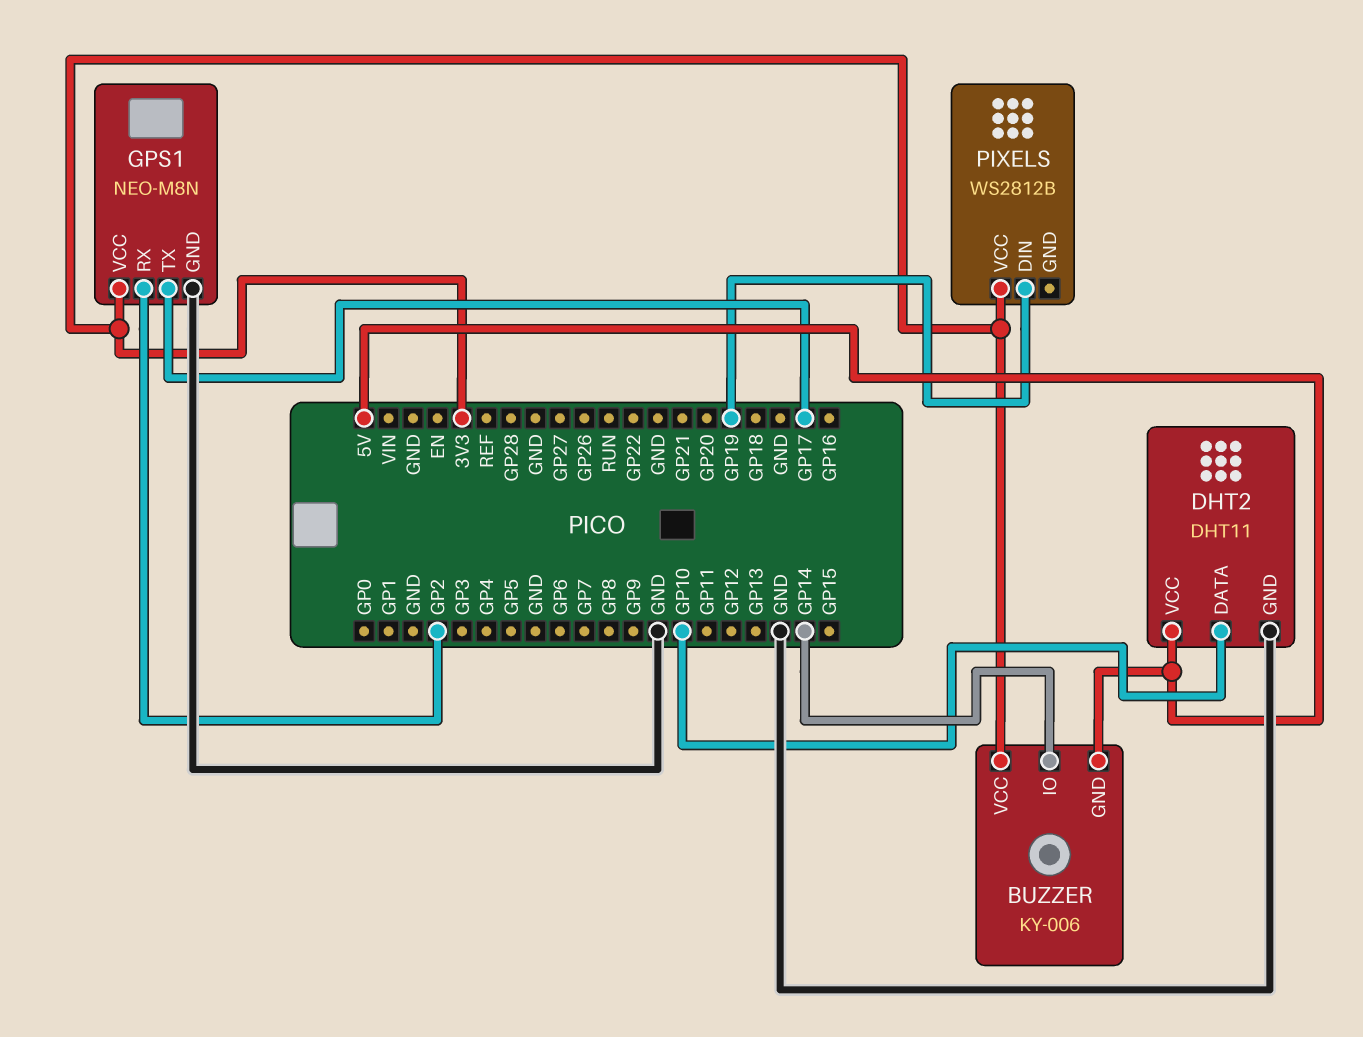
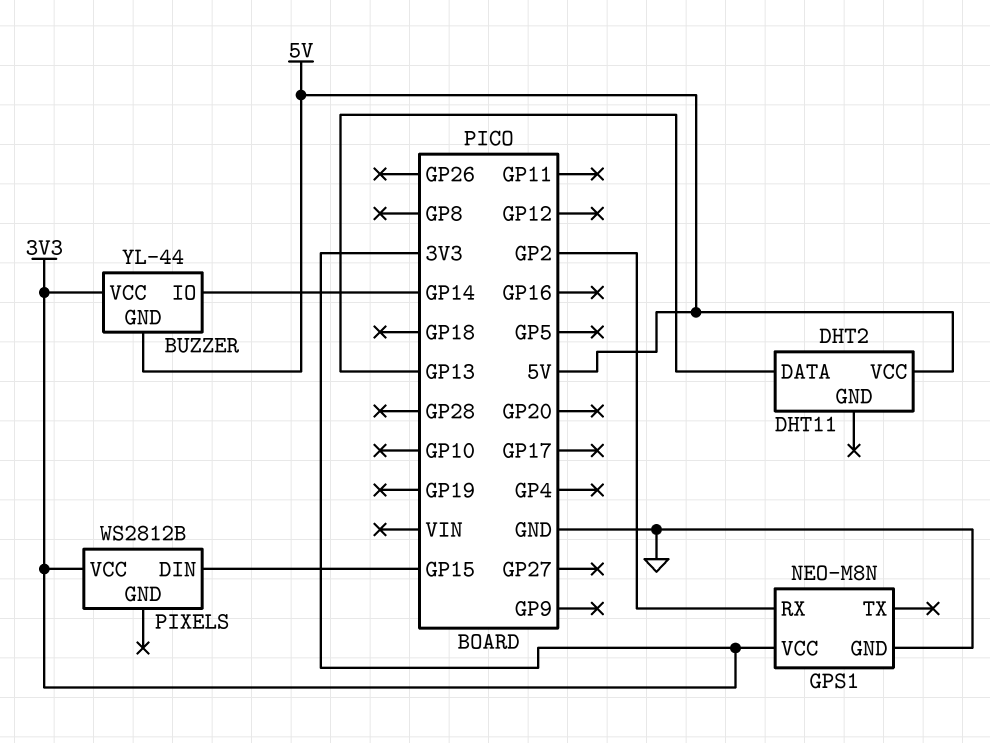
BUZZER: KY-006 -> YL-44
DHT2 pin DATA: GP10 -> GP13
DHT2 pin GND: GND -> none
GPS1 pin TX: GP17 -> none
PIXELS pin DIN: GP19 -> GP15

